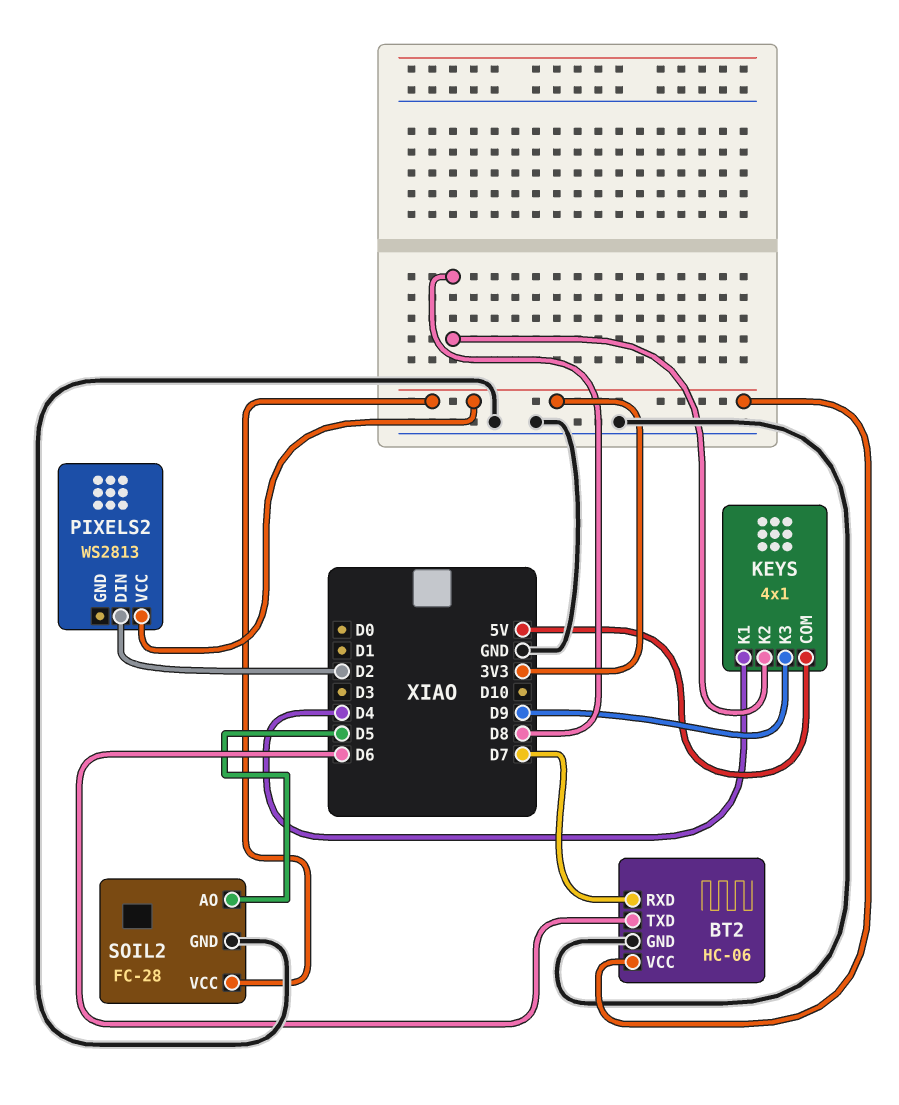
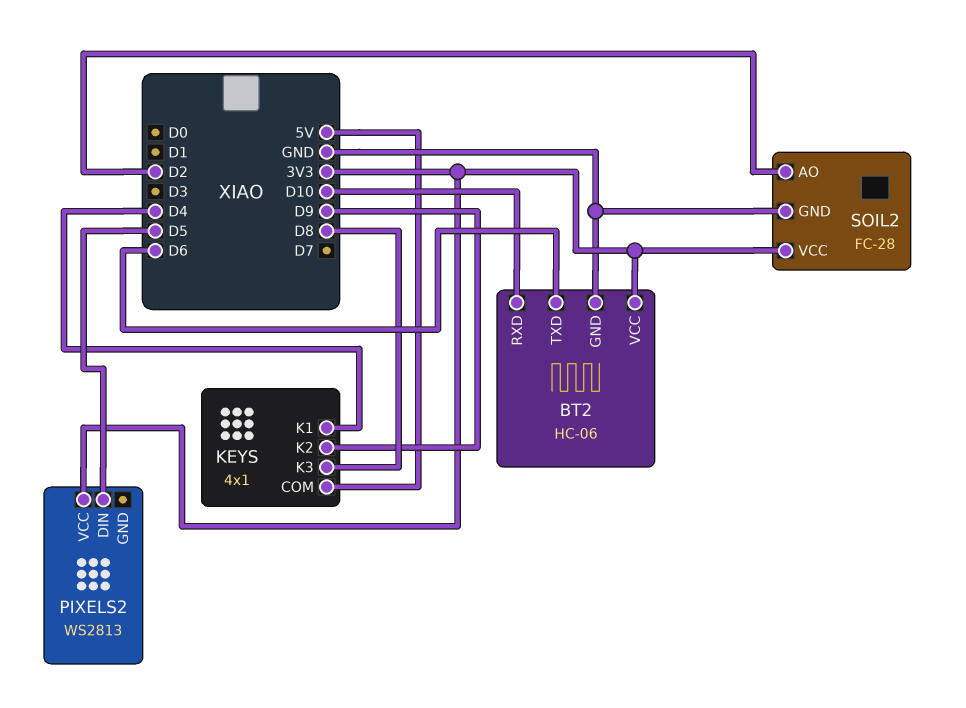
BT2 pin RXD: D7 -> D10
KEYS pin K2: D8 -> D9
KEYS pin K3: D9 -> D8
PIXELS2 pin DIN: D2 -> D5
SOIL2 pin AO: D5 -> D2

